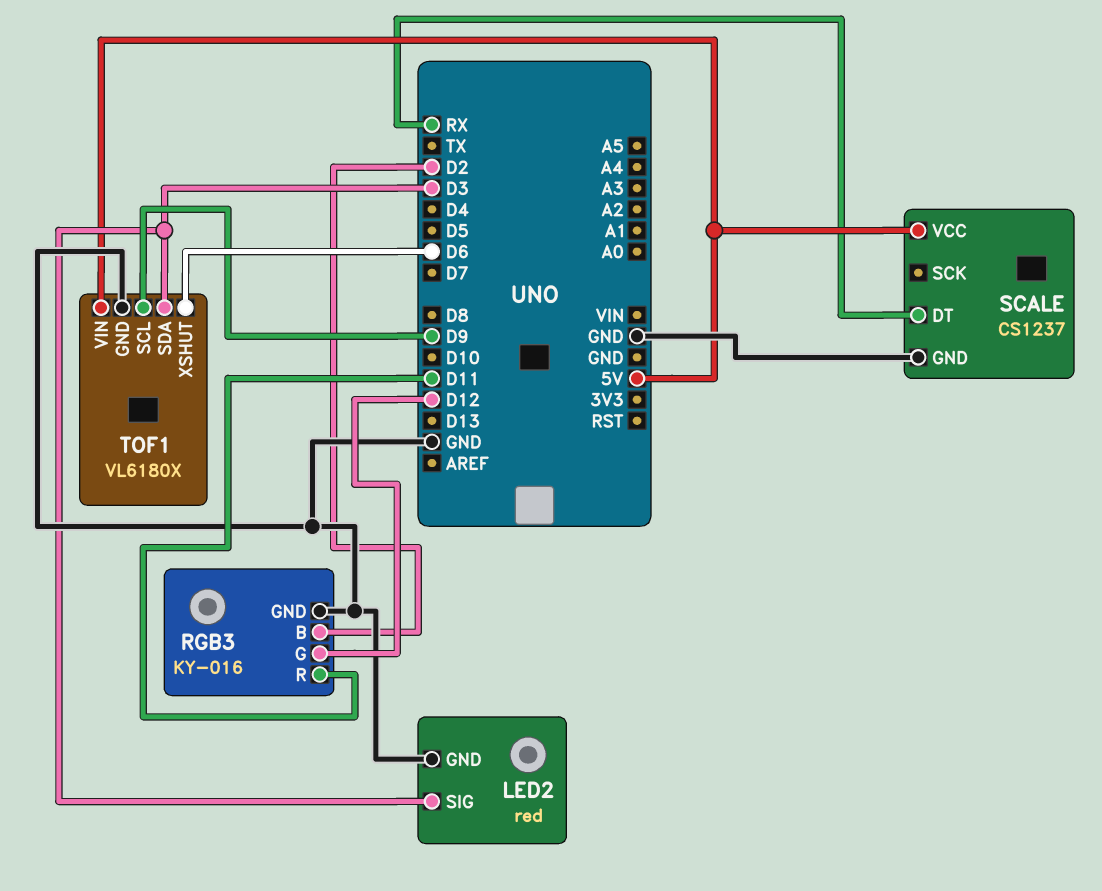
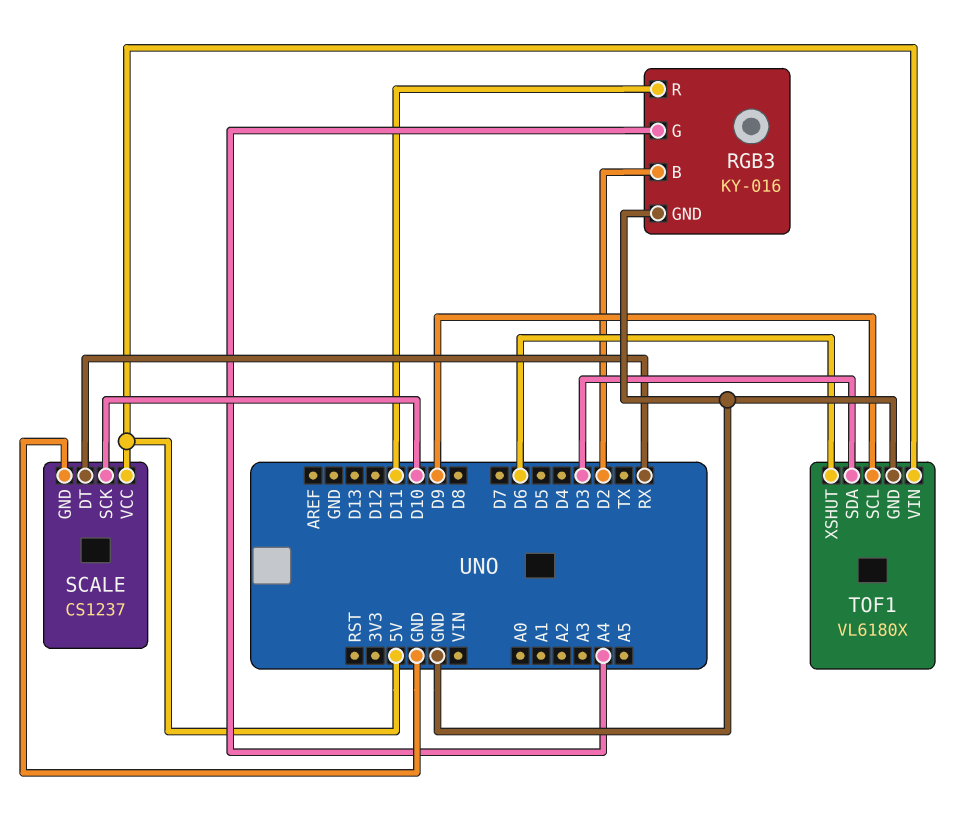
LED2: red -> none
LED2 pin GND: GND -> none
LED2 pin SIG: D3 -> none
RGB3 pin G: D12 -> A4
SCALE pin SCK: none -> D10

